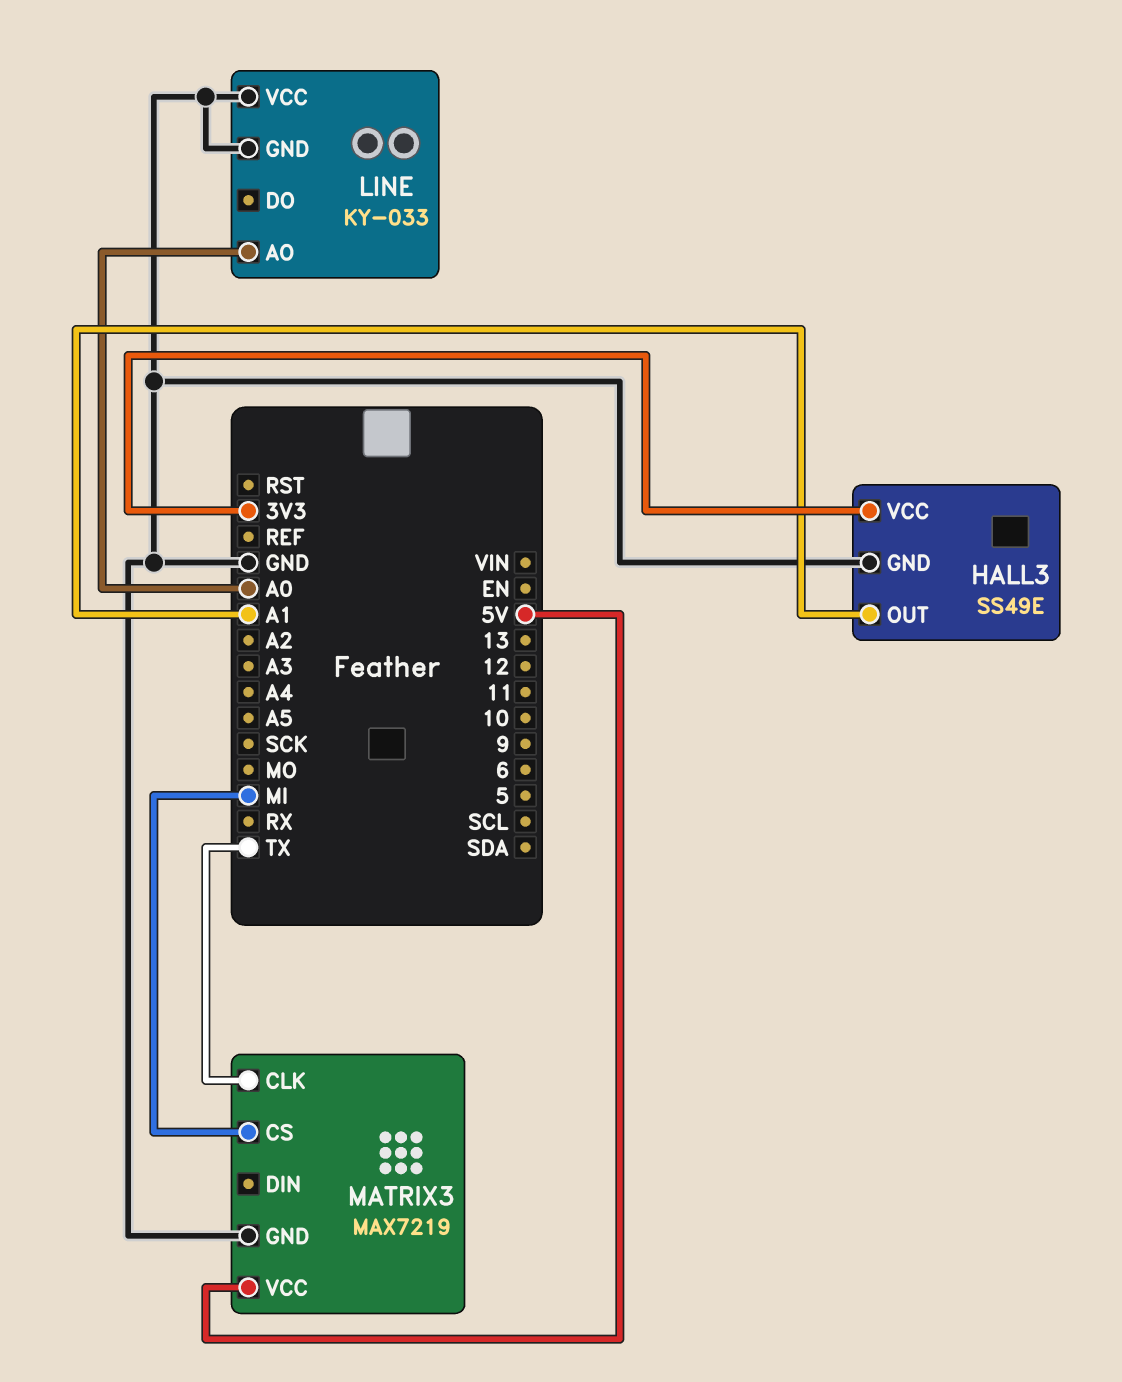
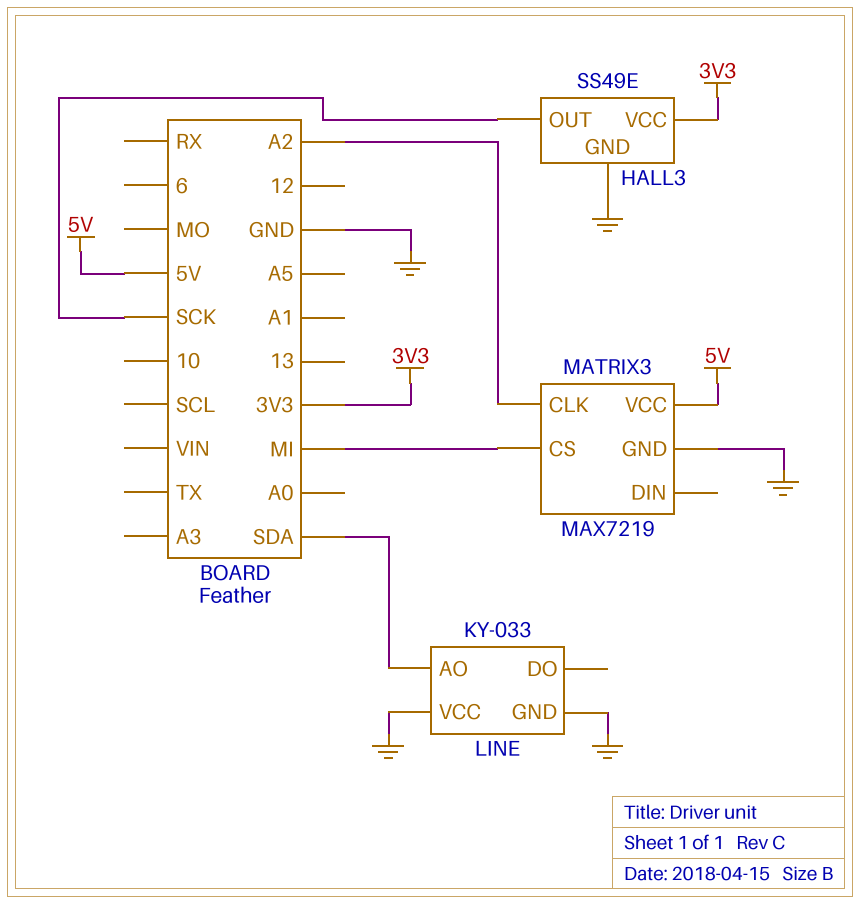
HALL3 pin OUT: A1 -> SCK
LINE pin AO: A0 -> SDA
MATRIX3 pin CLK: TX -> A2

